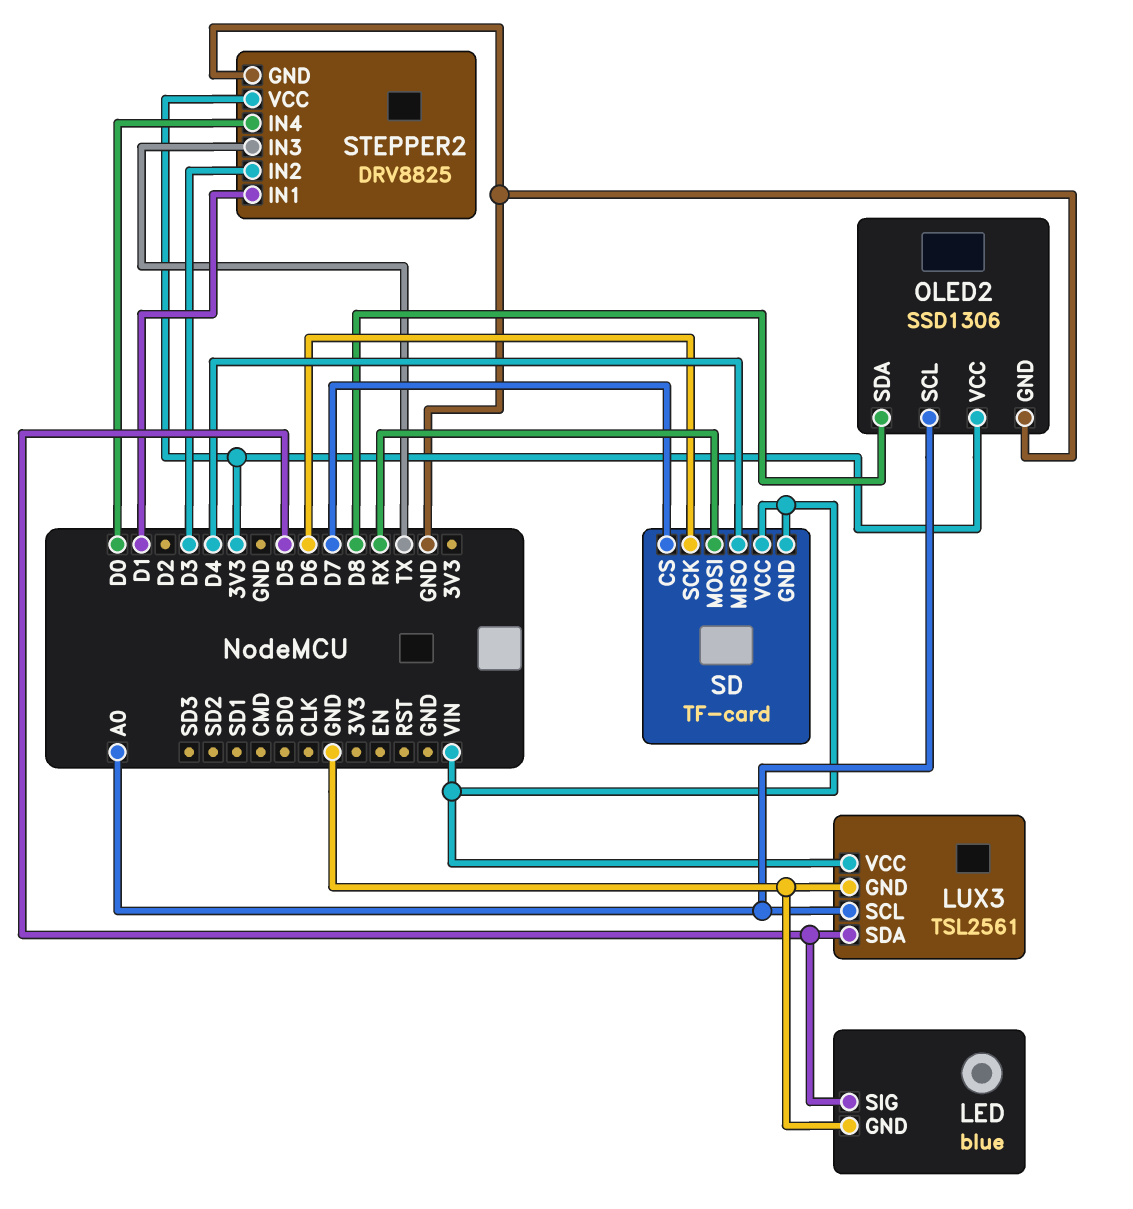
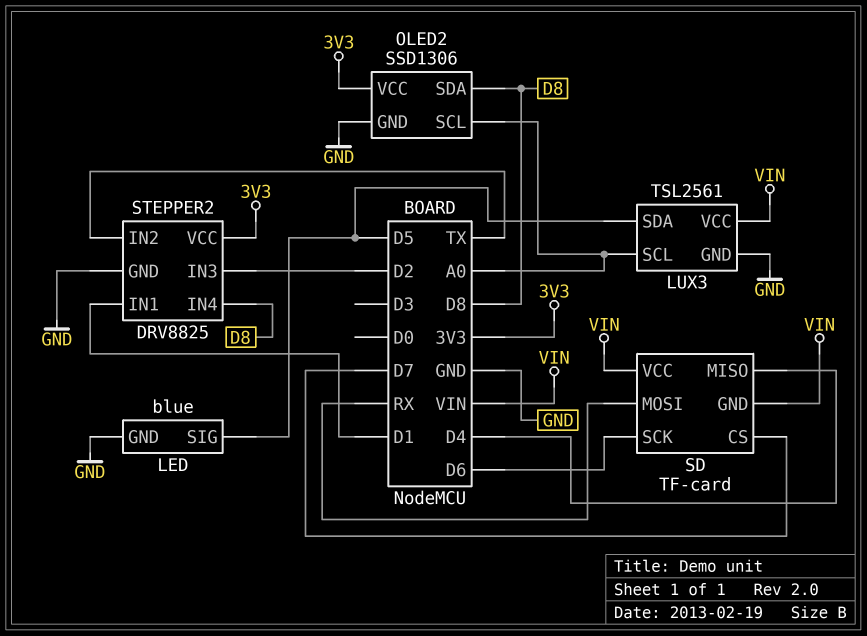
STEPPER2 pin IN2: D3 -> TX
STEPPER2 pin IN3: TX -> D2
STEPPER2 pin IN4: D0 -> D8

